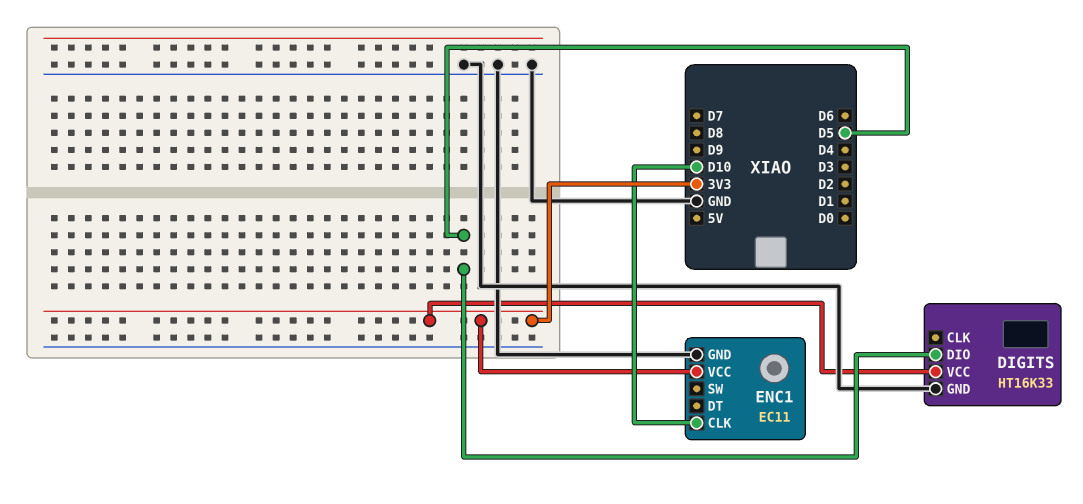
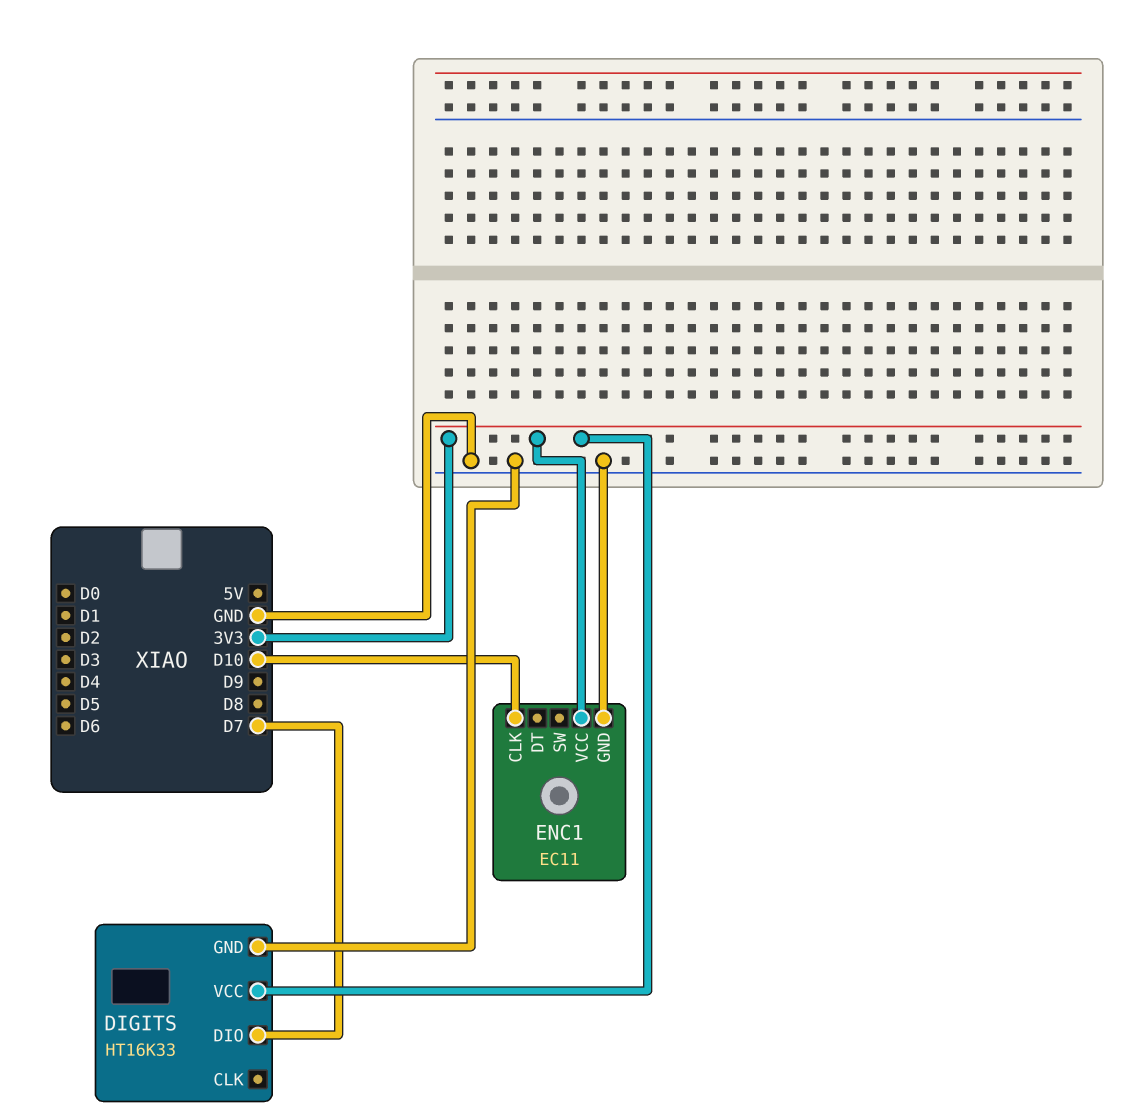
DIGITS pin DIO: D5 -> D7

